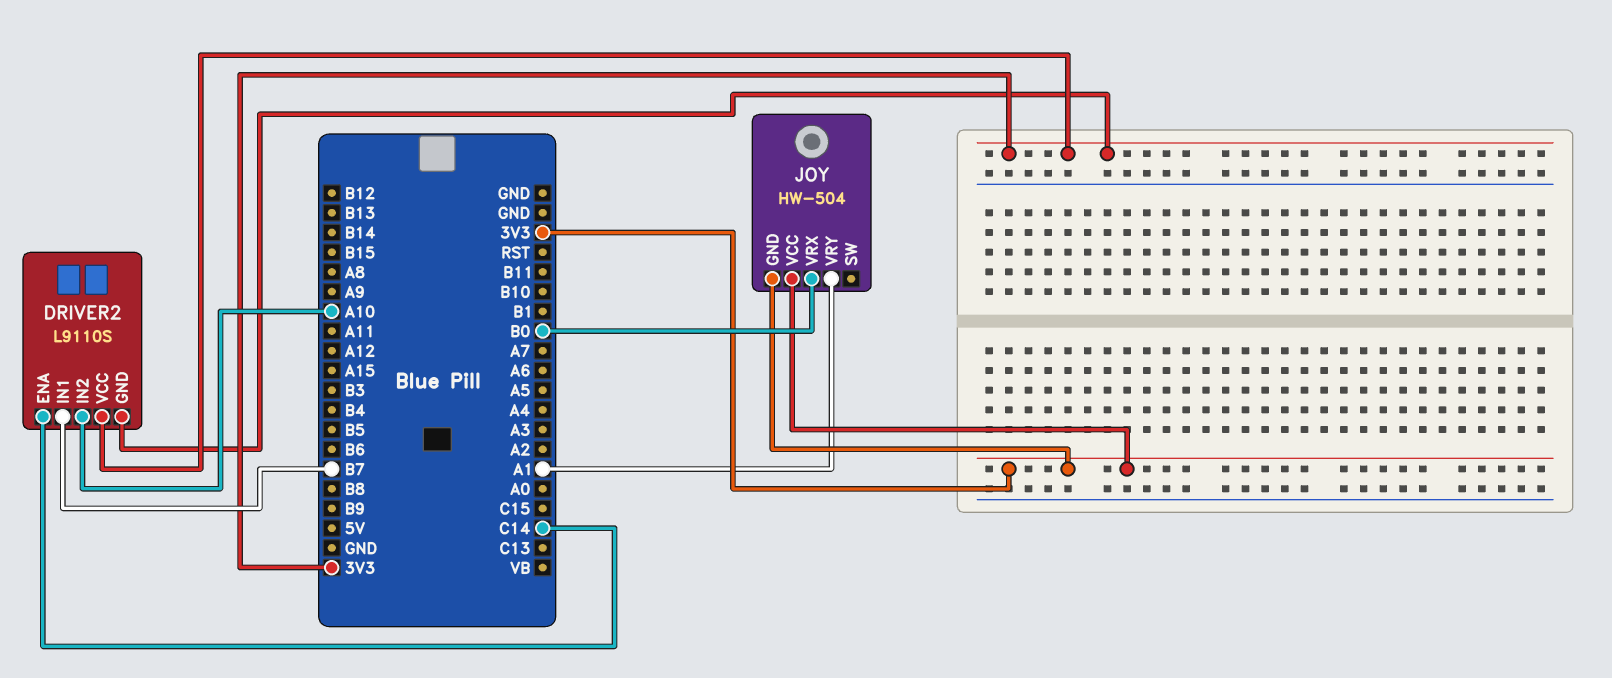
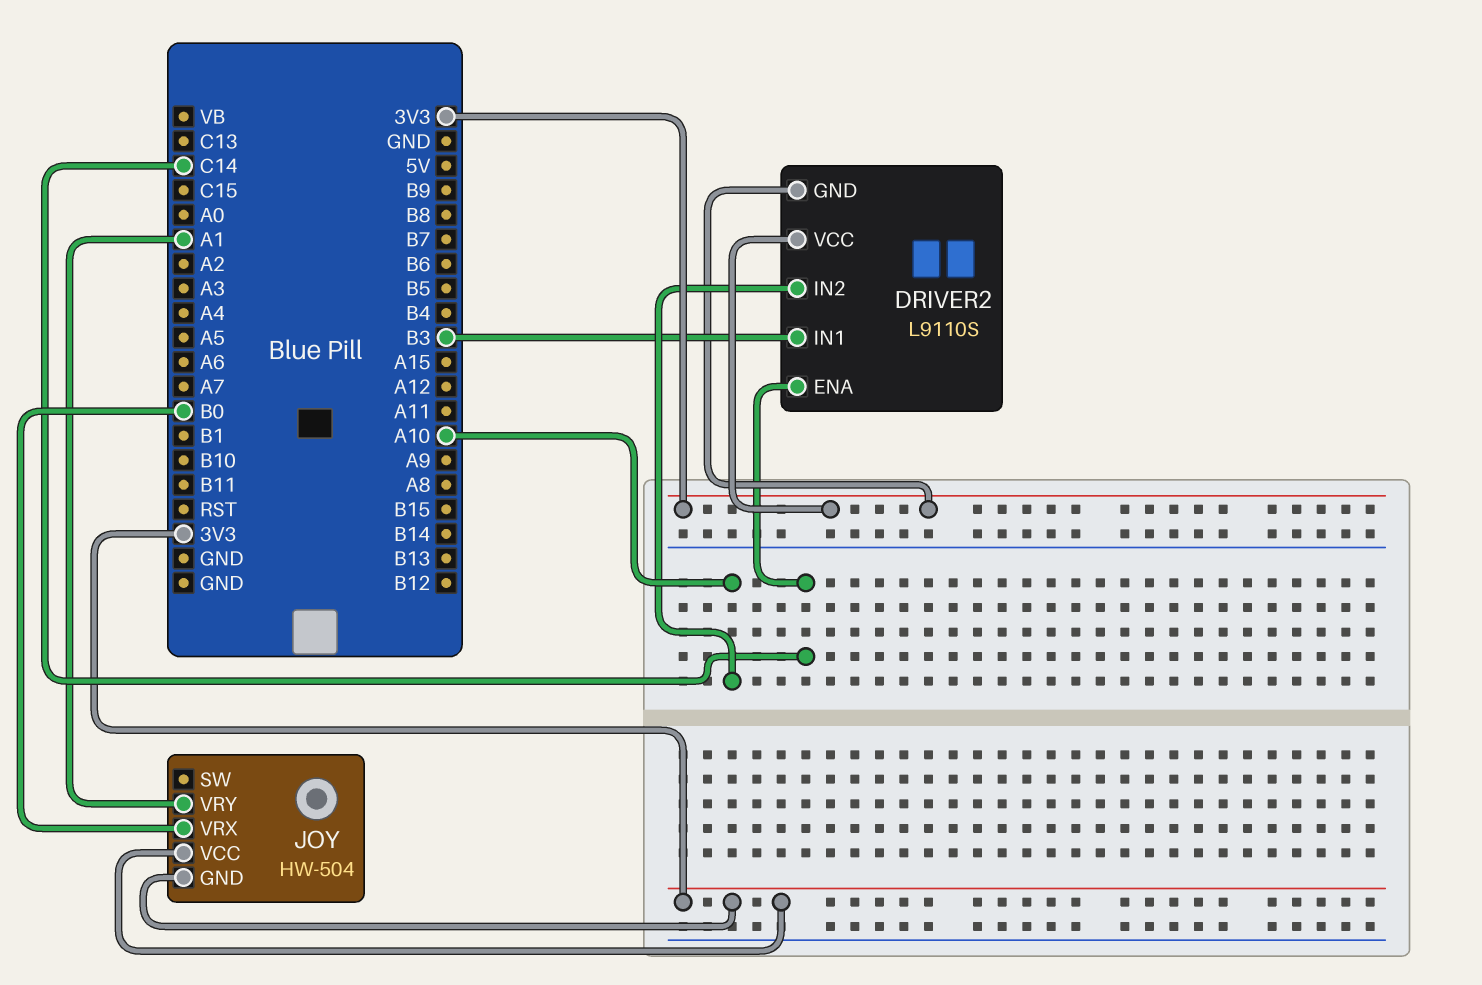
DRIVER2 pin IN1: B7 -> B3

